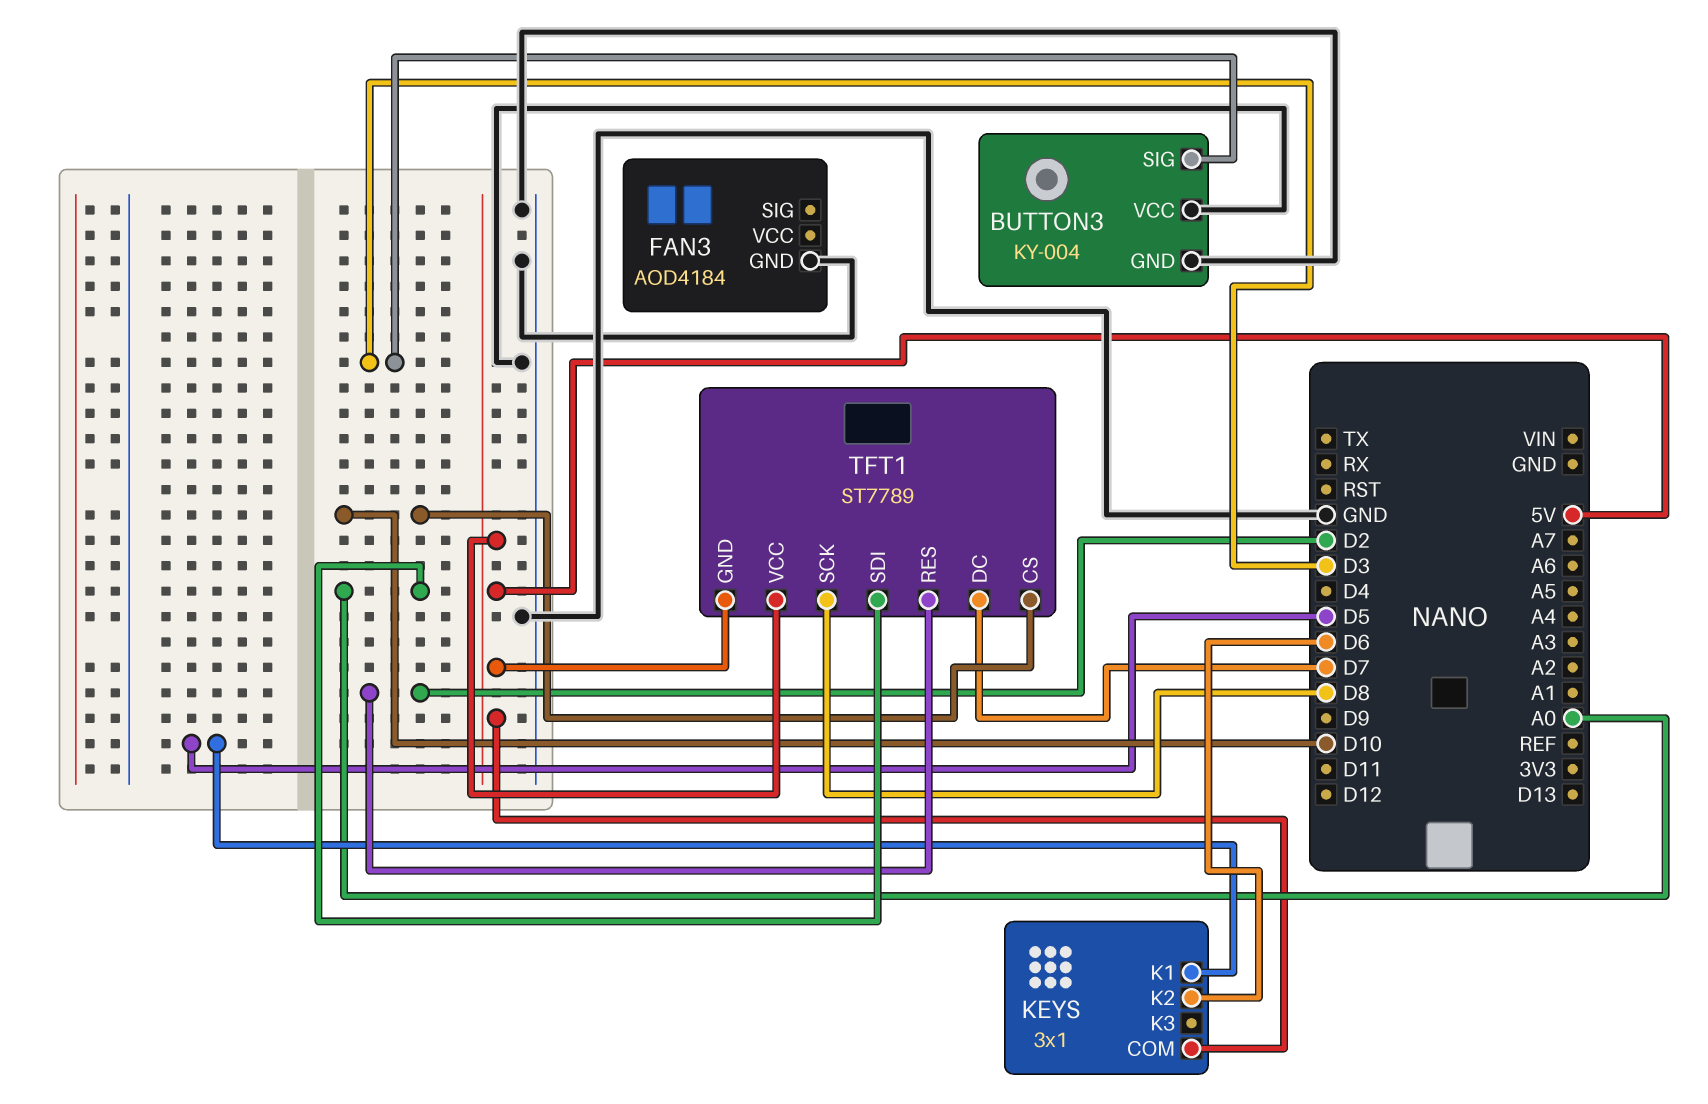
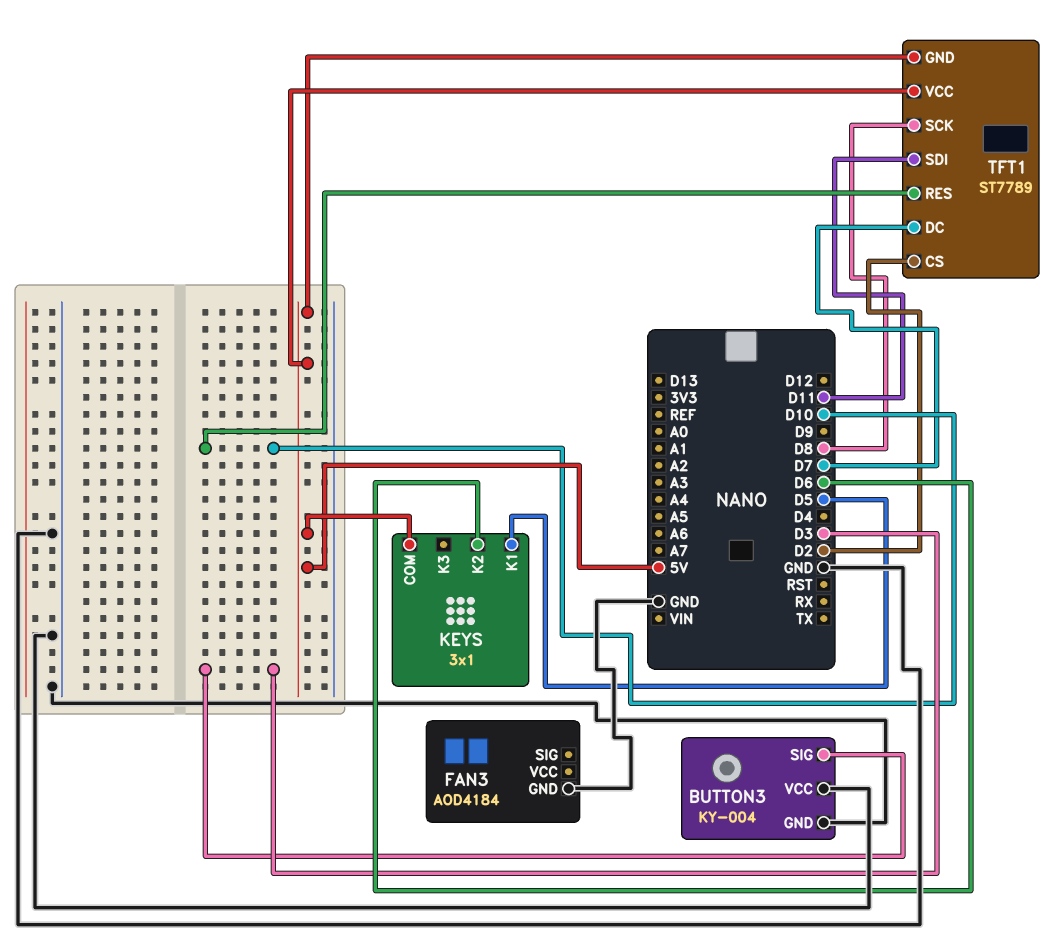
TFT1 pin CS: D10 -> D2
TFT1 pin RES: D2 -> D10
TFT1 pin SDI: A0 -> D11

